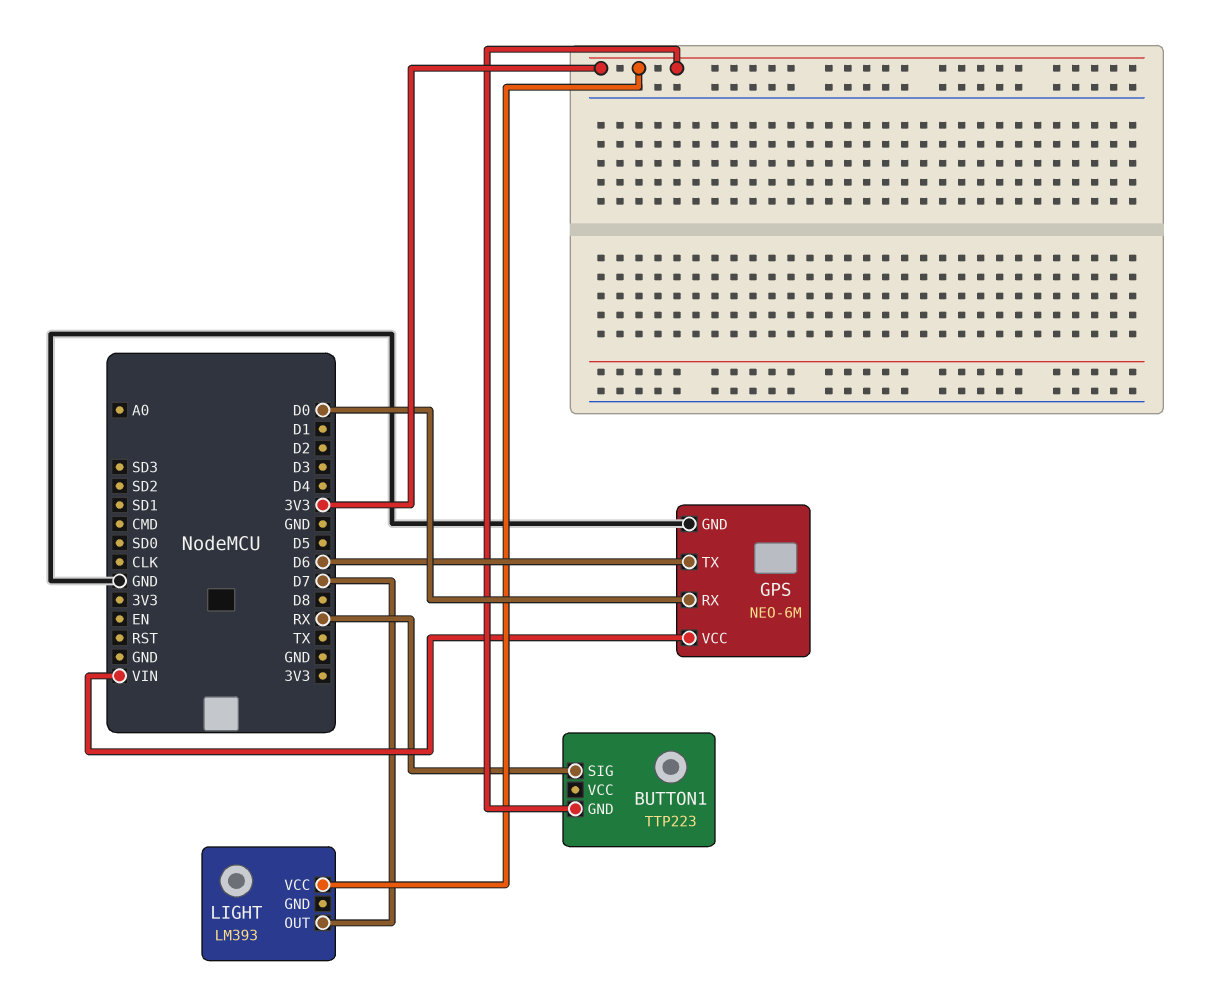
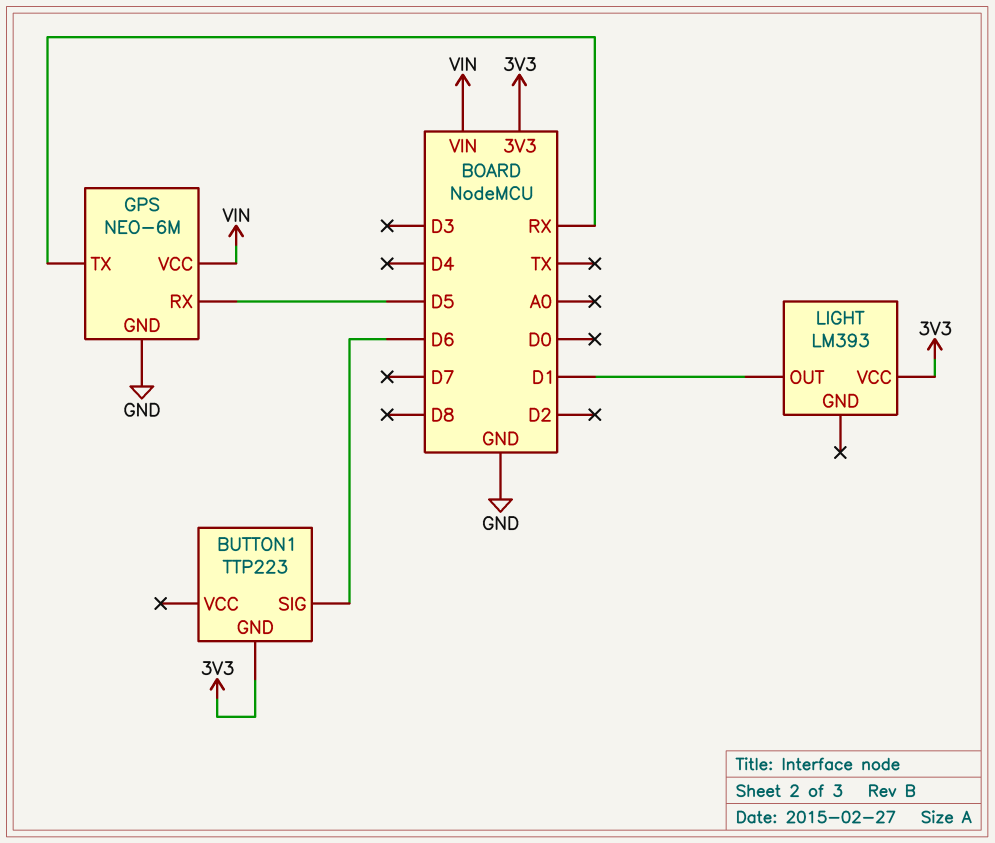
BUTTON1 pin SIG: RX -> D6
GPS pin RX: D0 -> D5
GPS pin TX: D6 -> RX
LIGHT pin OUT: D7 -> D1

